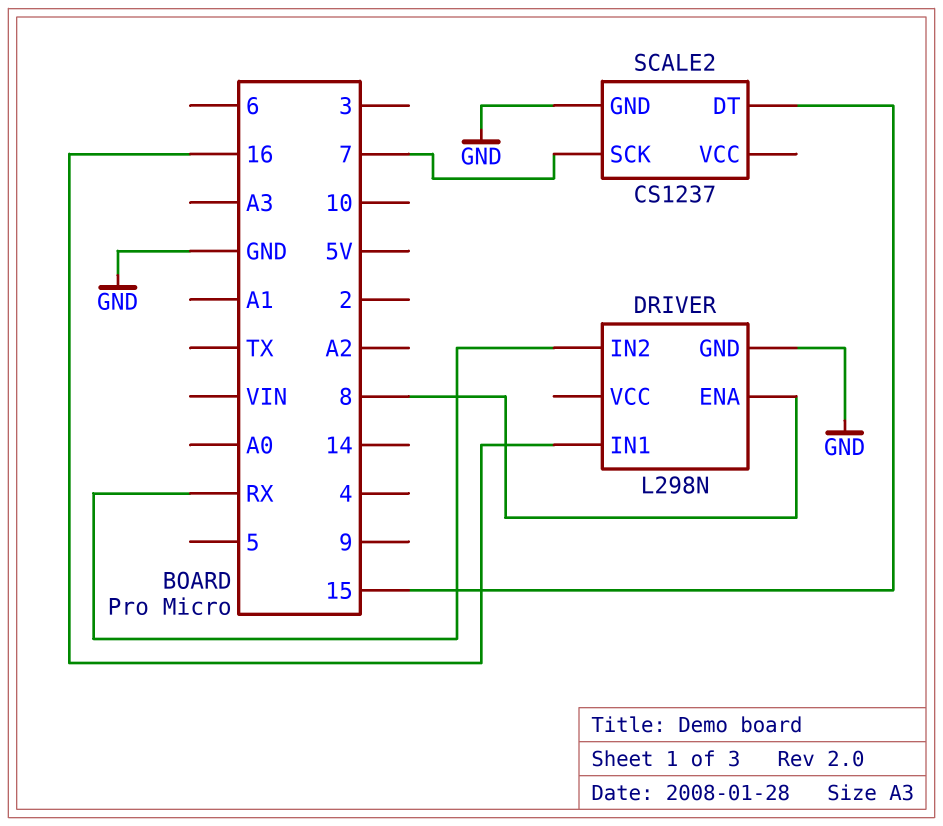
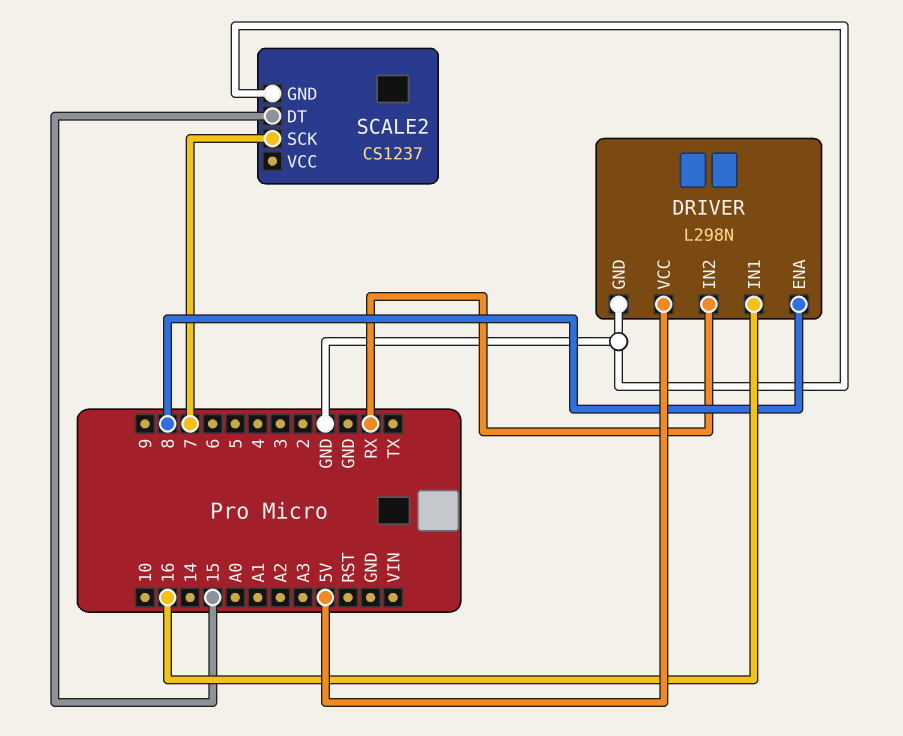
DRIVER pin VCC: none -> 5V

